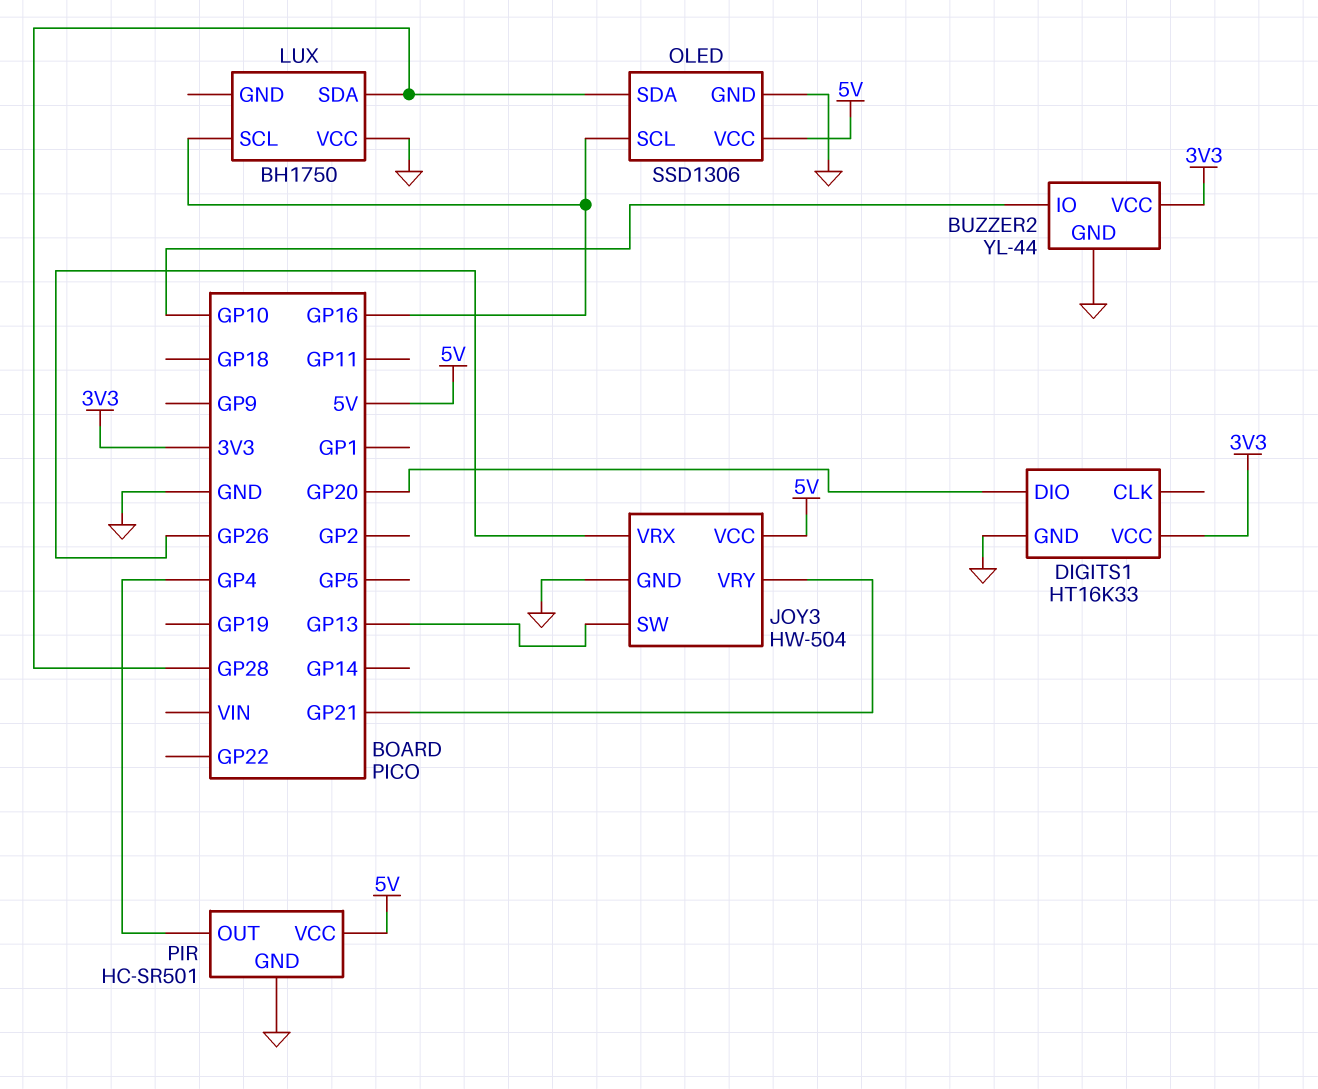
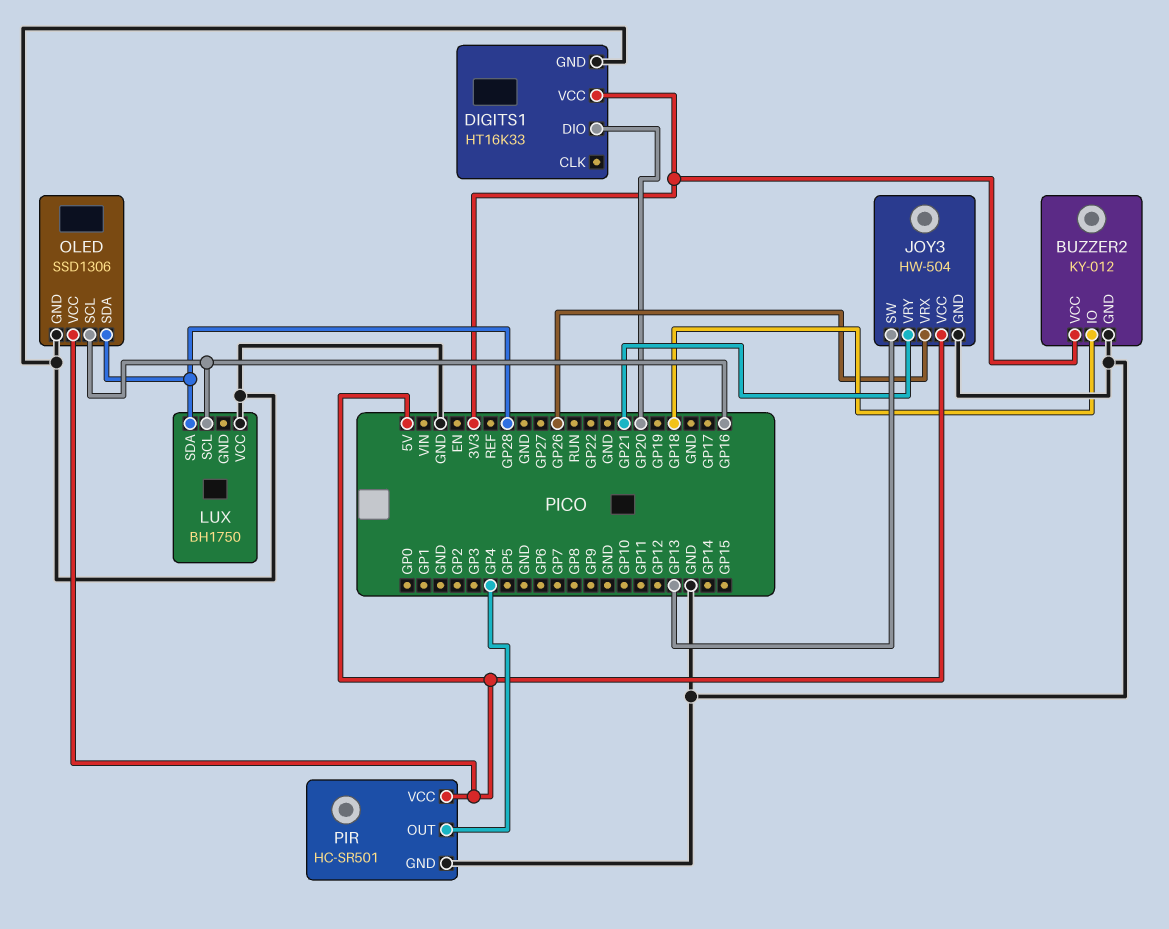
BUZZER2: YL-44 -> KY-012
BUZZER2 pin IO: GP10 -> GP18

